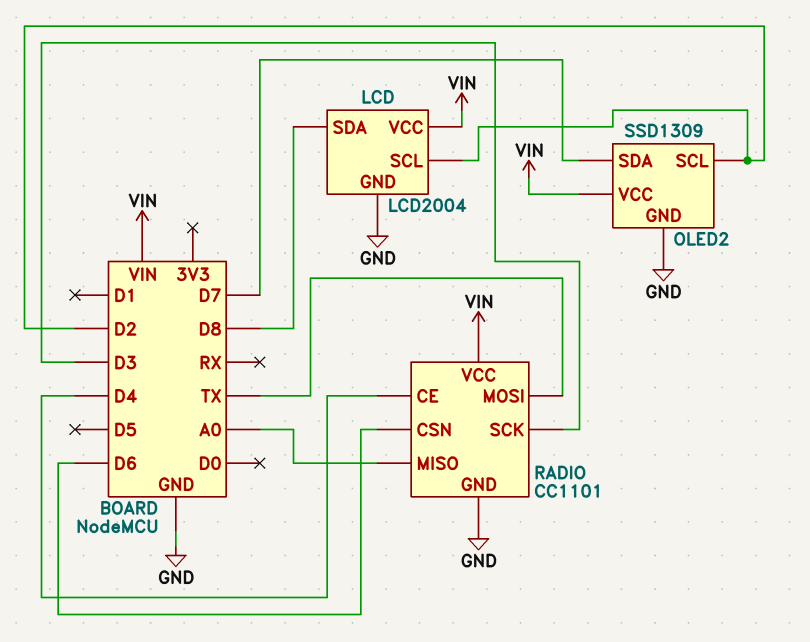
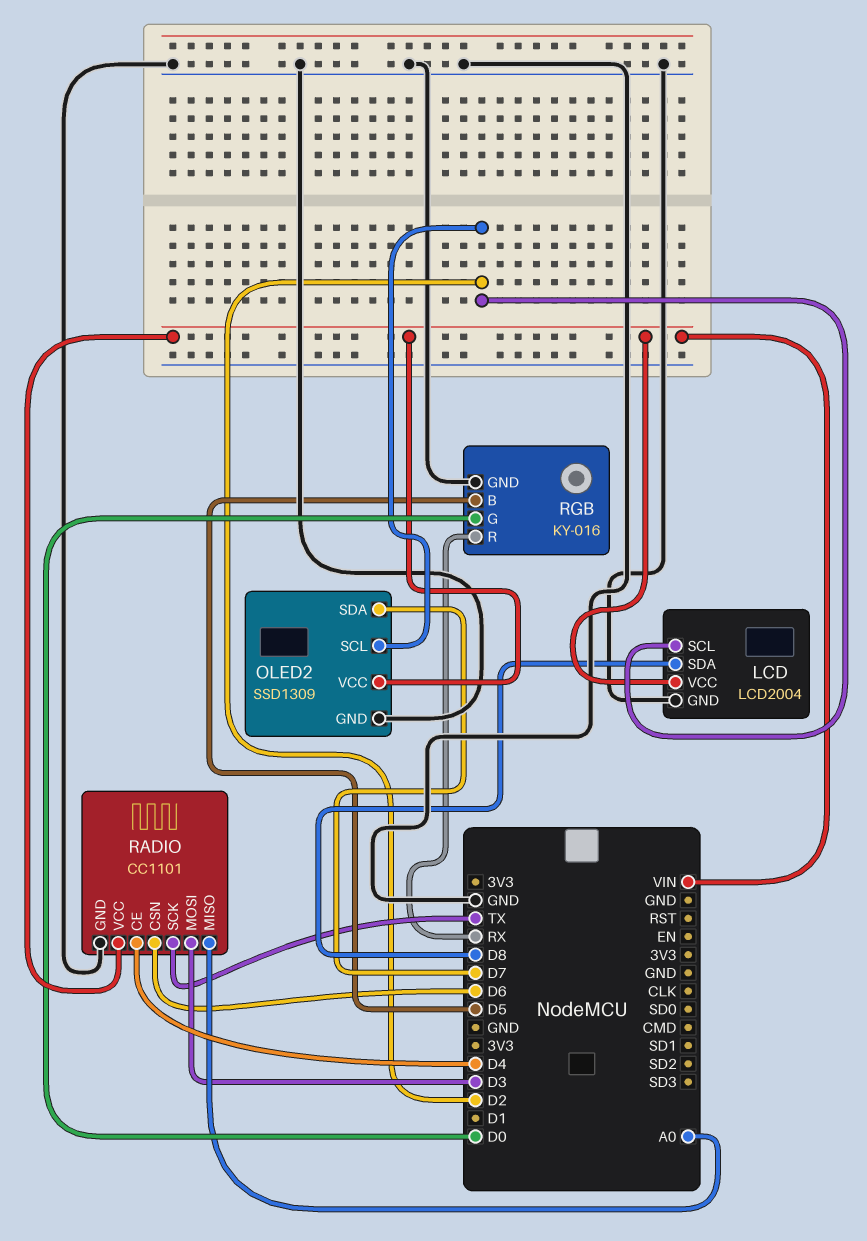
RADIO pin MOSI: TX -> D3
RADIO pin SCK: D3 -> TX
RGB: none -> KY-016
RGB pin B: none -> D5
RGB pin G: none -> D0
RGB pin GND: none -> GND
RGB pin R: none -> RX

